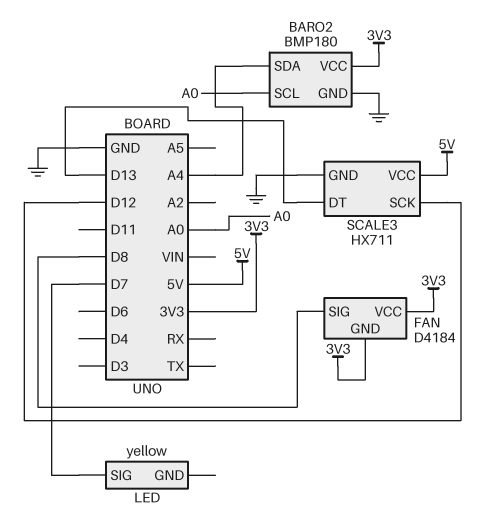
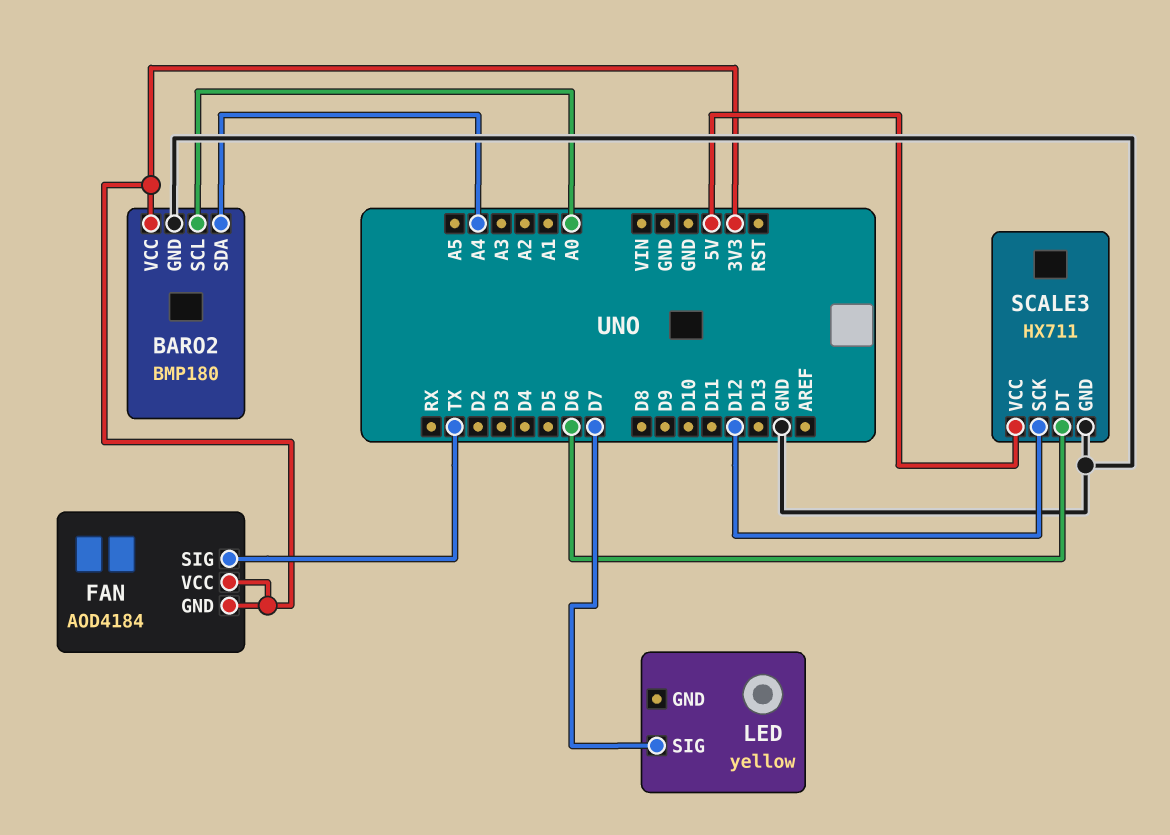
FAN: D4184 -> AOD4184
FAN pin SIG: D8 -> TX
SCALE3 pin DT: D13 -> D6

